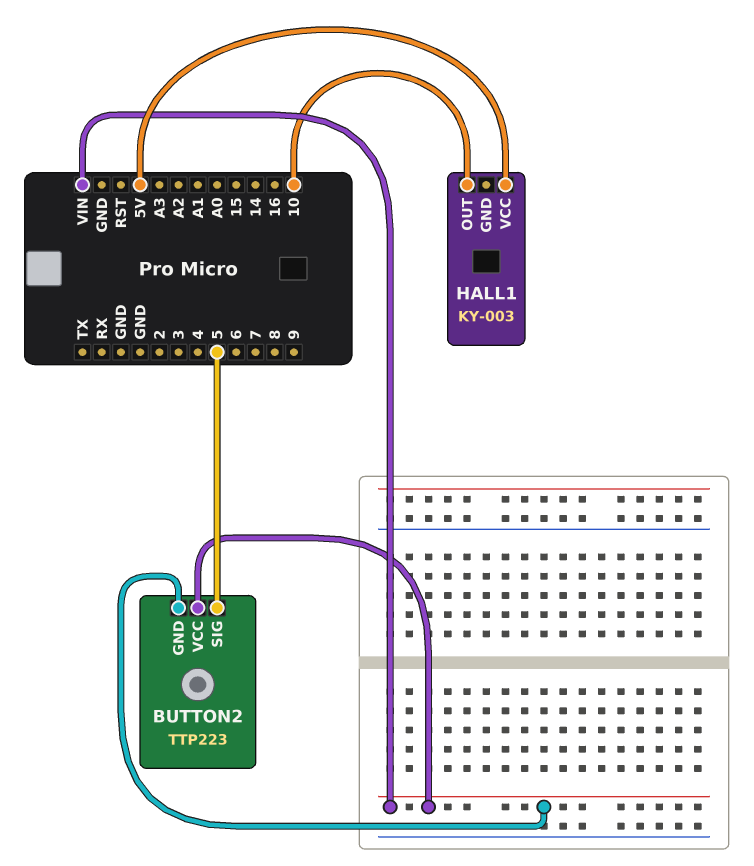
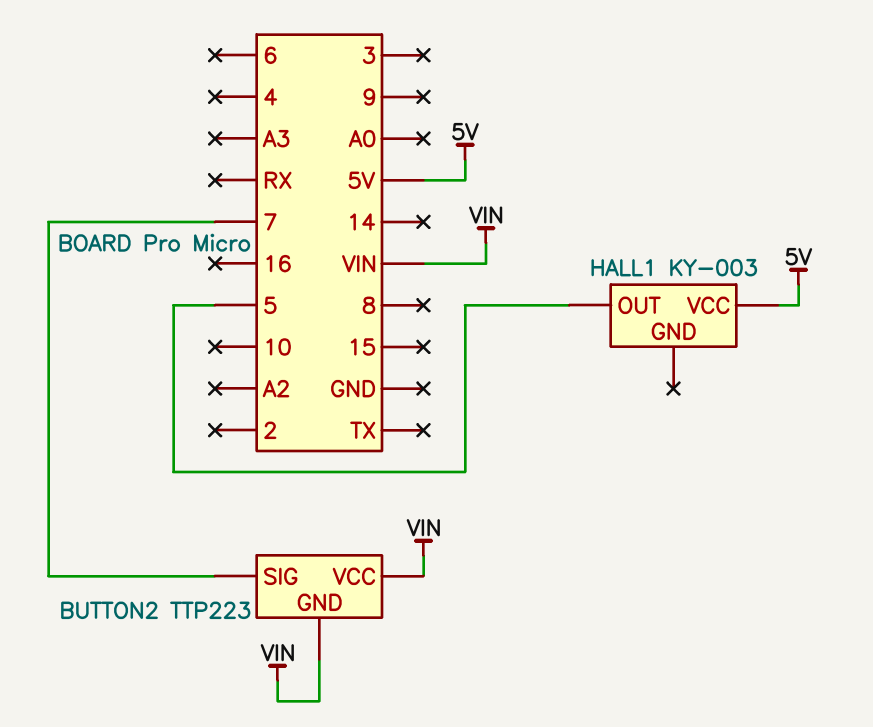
BUTTON2 pin SIG: 5 -> 7
HALL1 pin OUT: 10 -> 5

